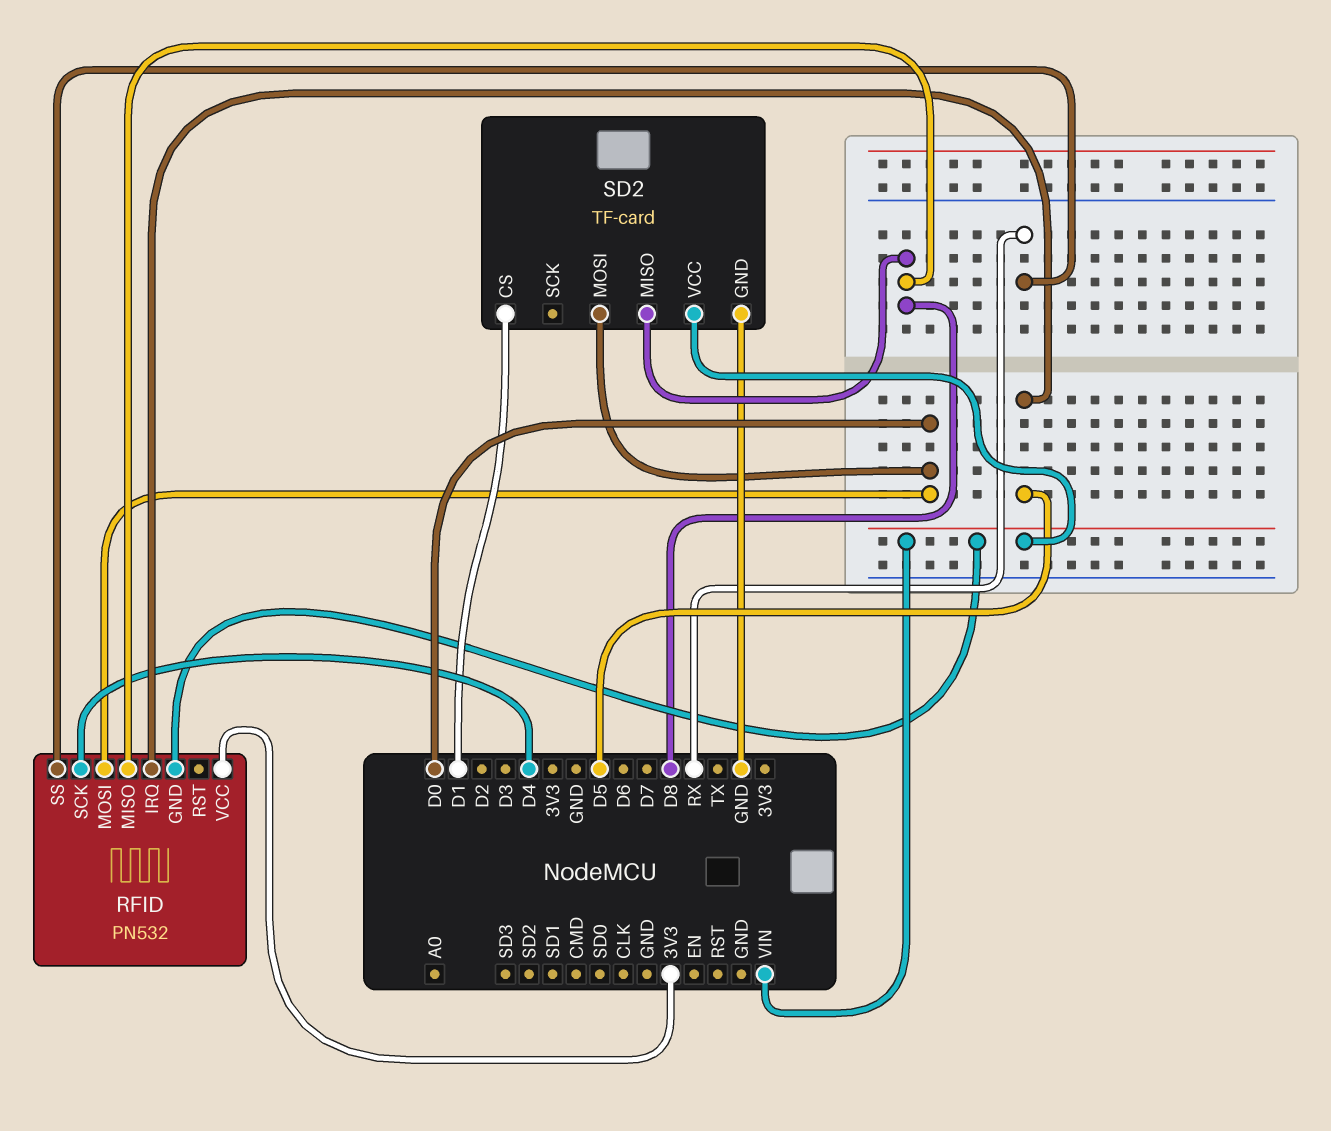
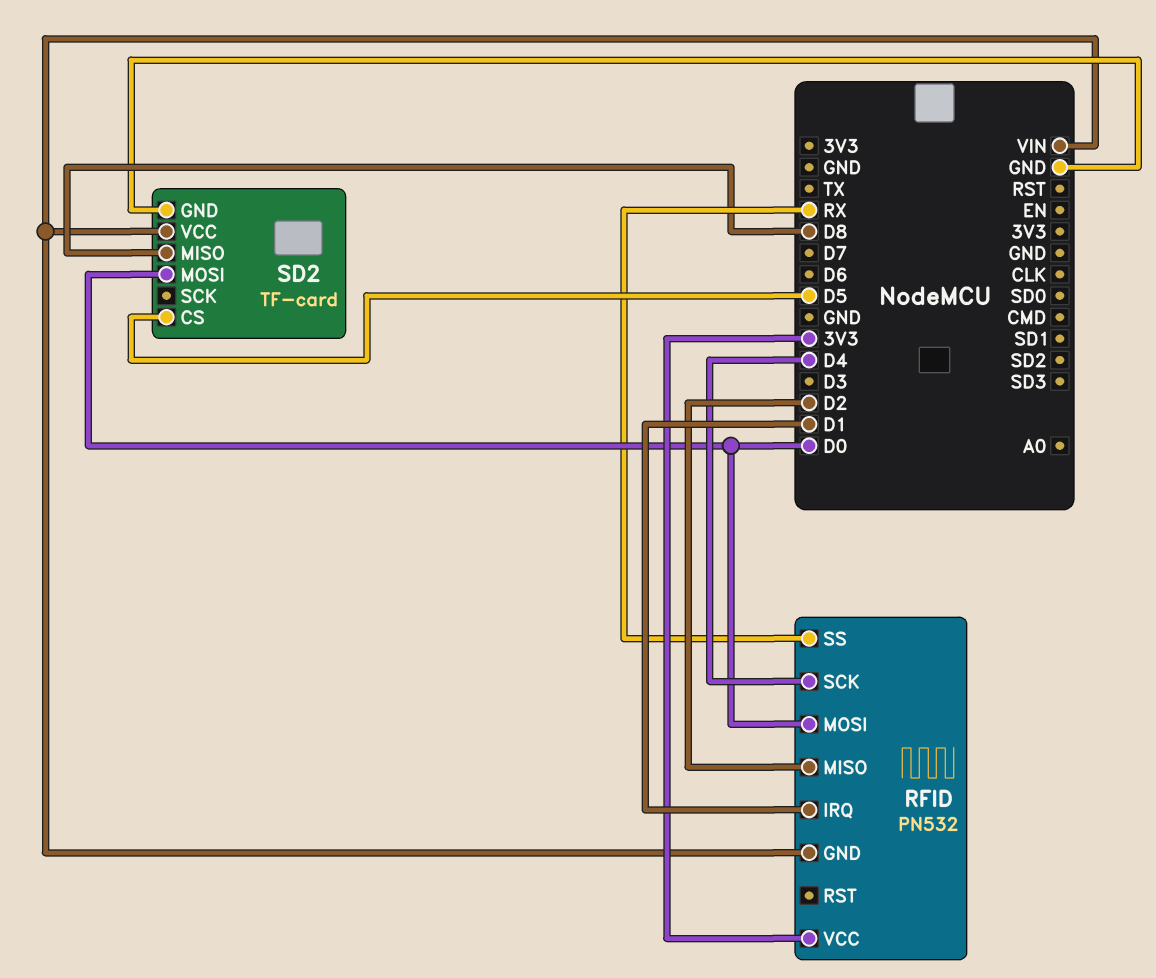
RFID pin IRQ: D5 -> D1
RFID pin MISO: D8 -> D2
SD2 pin CS: D1 -> D5

